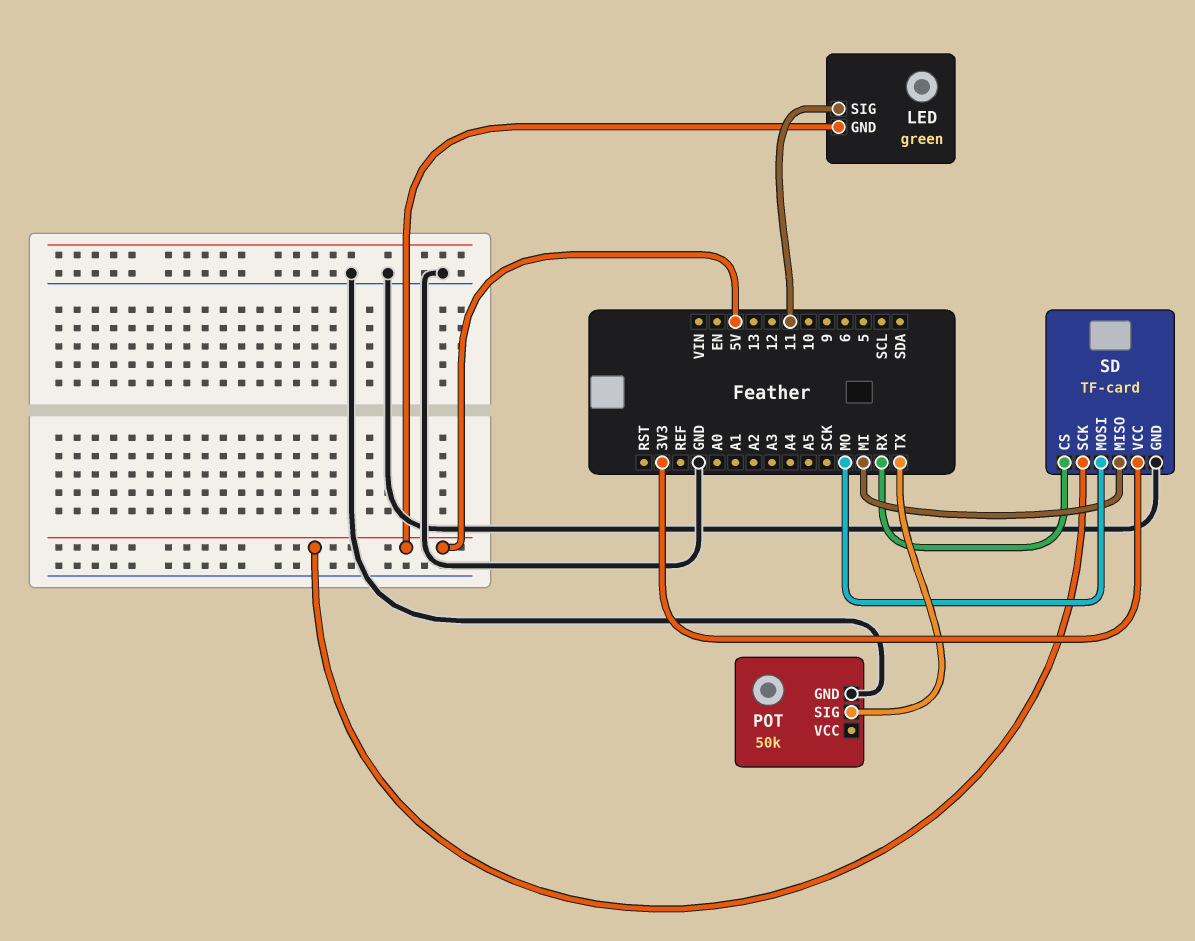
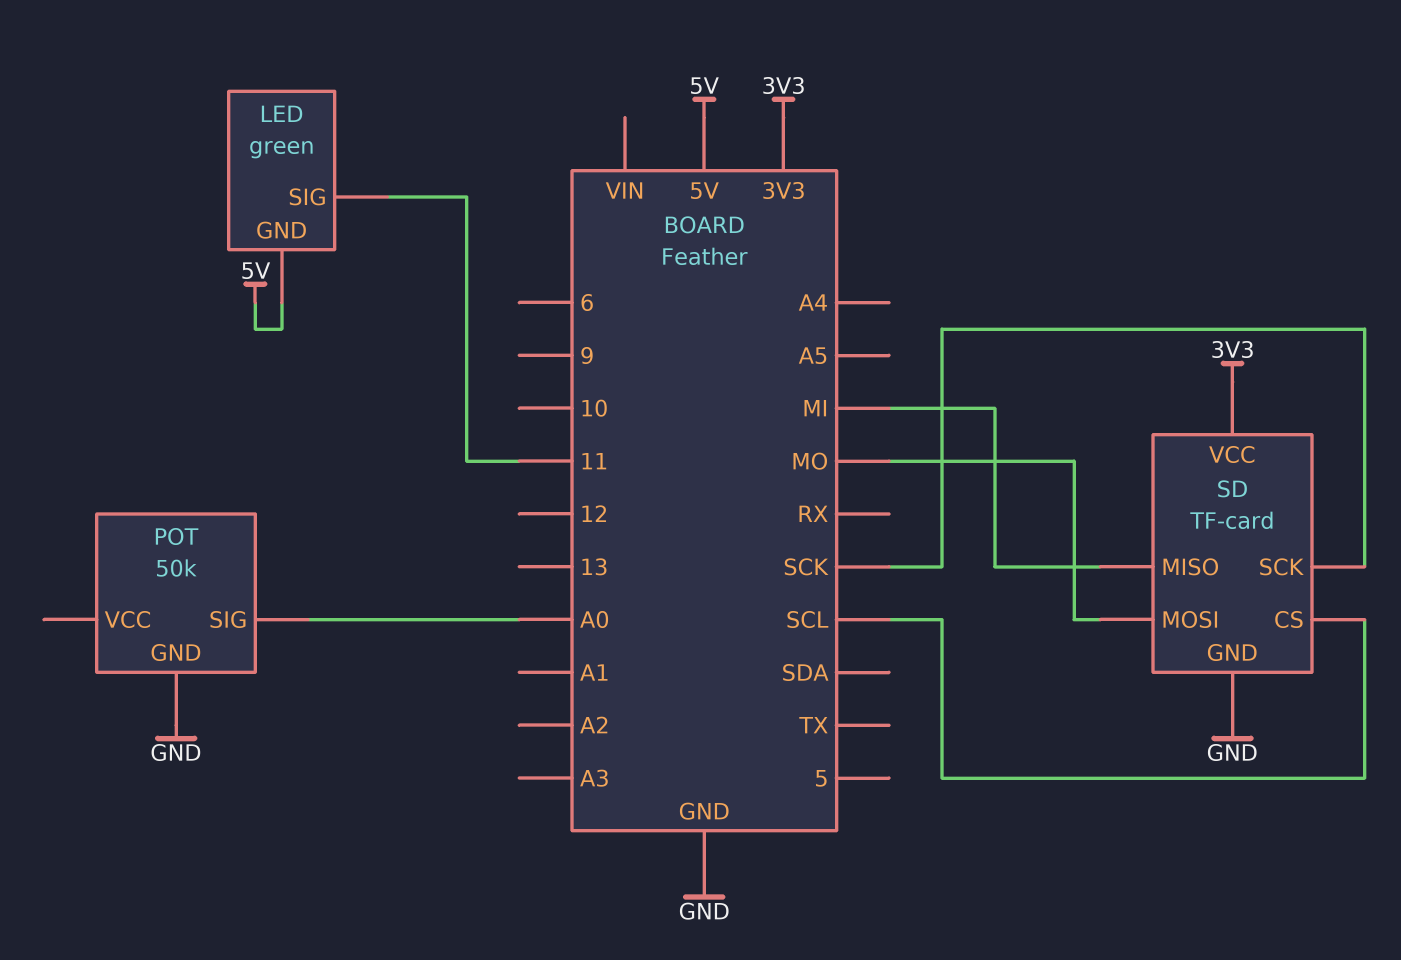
POT pin SIG: TX -> A0
SD pin CS: RX -> SCL
SD pin SCK: 5V -> SCK

